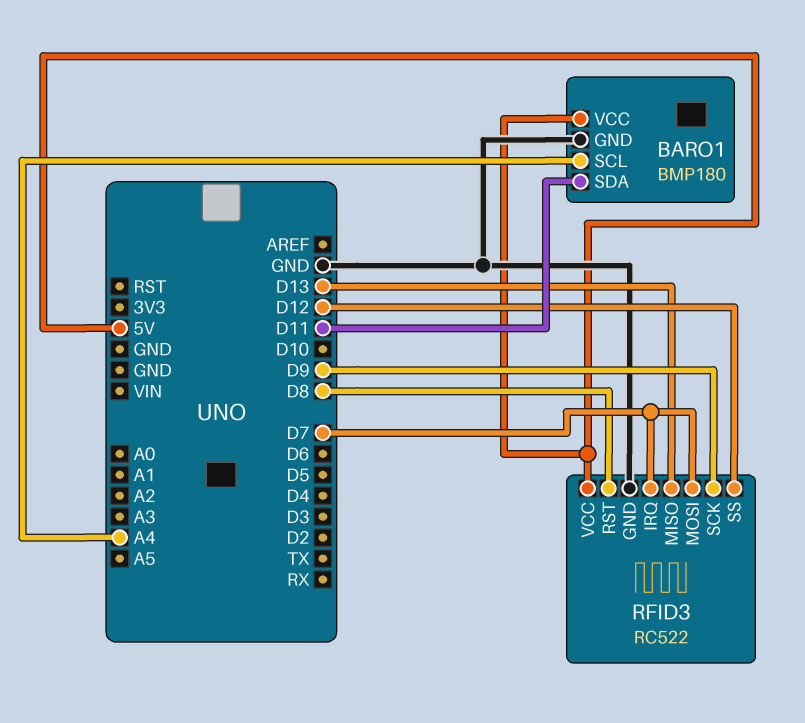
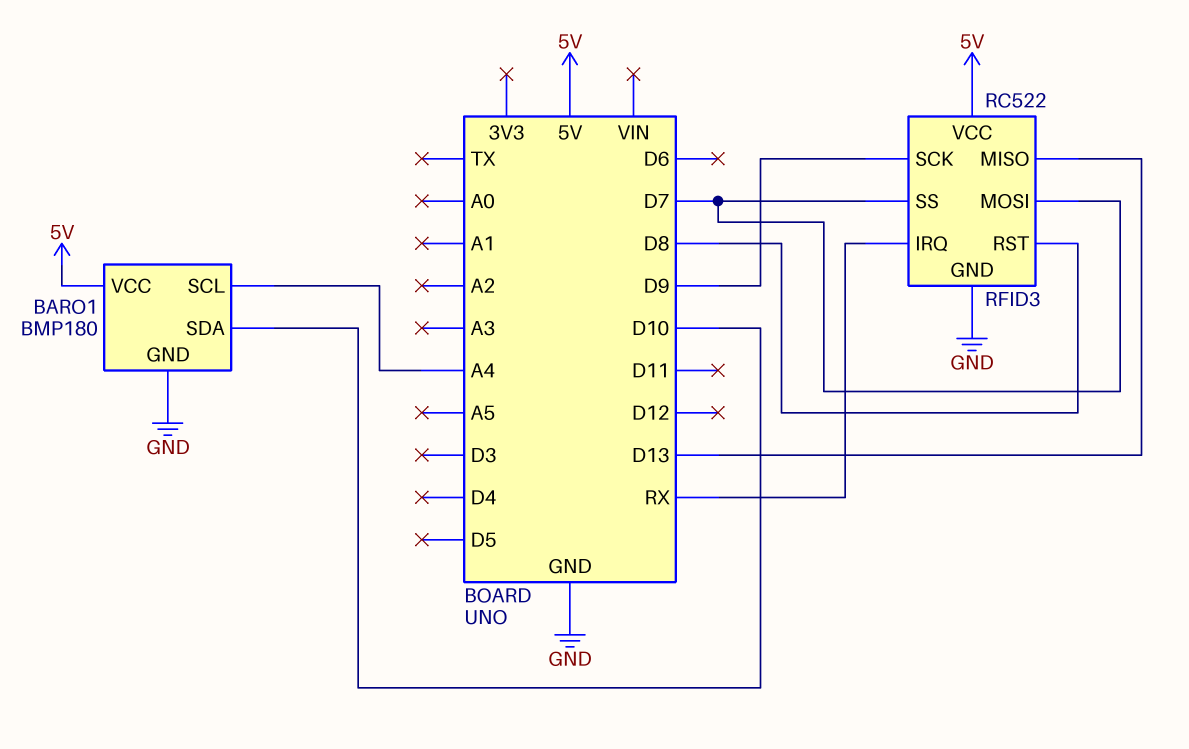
BARO1 pin SDA: D11 -> D10
RFID3 pin IRQ: D7 -> RX
RFID3 pin SS: D12 -> D7

